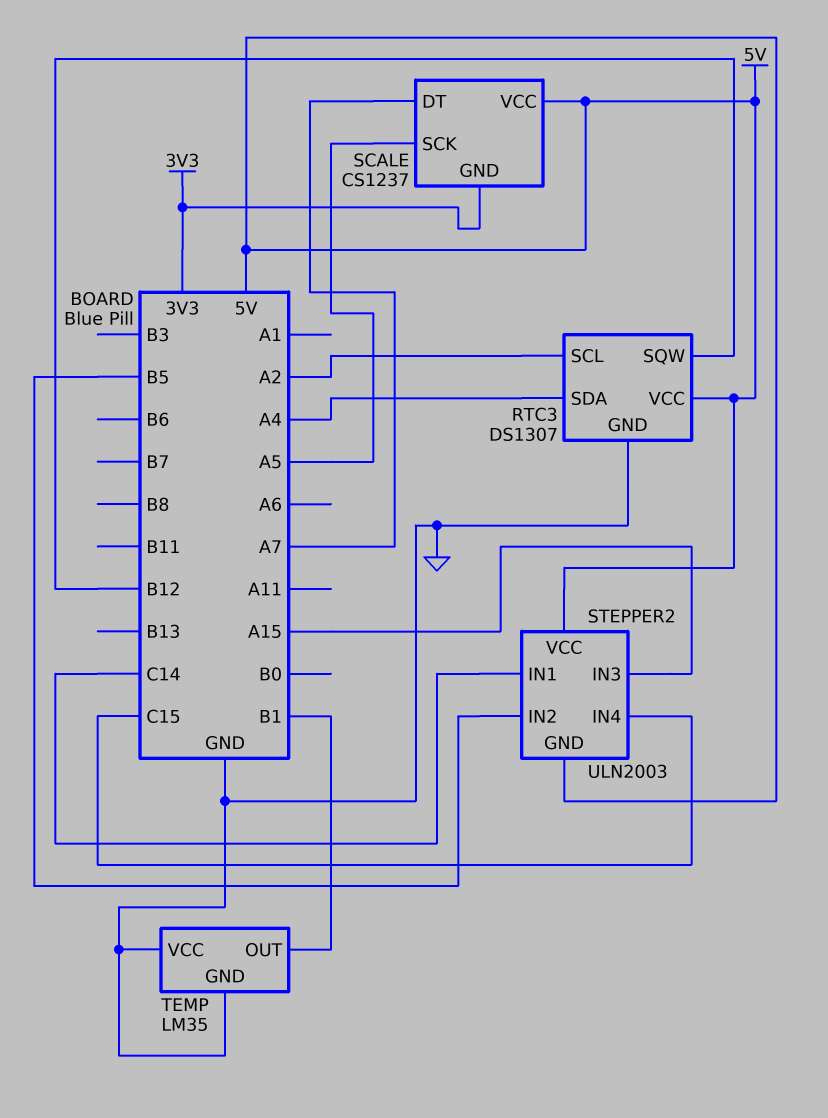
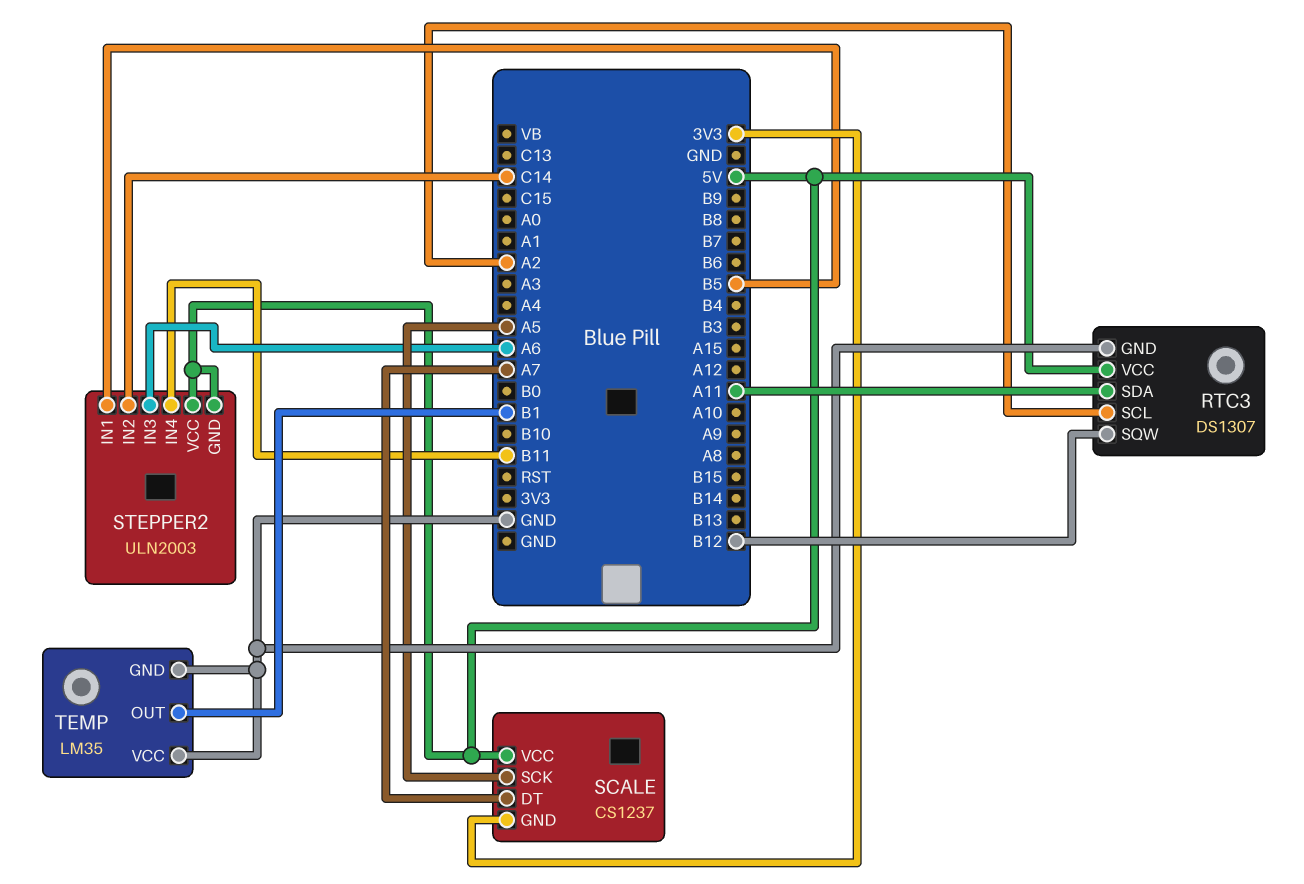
RTC3 pin SDA: A4 -> A11
STEPPER2 pin IN1: C14 -> B5
STEPPER2 pin IN2: B5 -> C14
STEPPER2 pin IN3: A15 -> A6
STEPPER2 pin IN4: C15 -> B11

